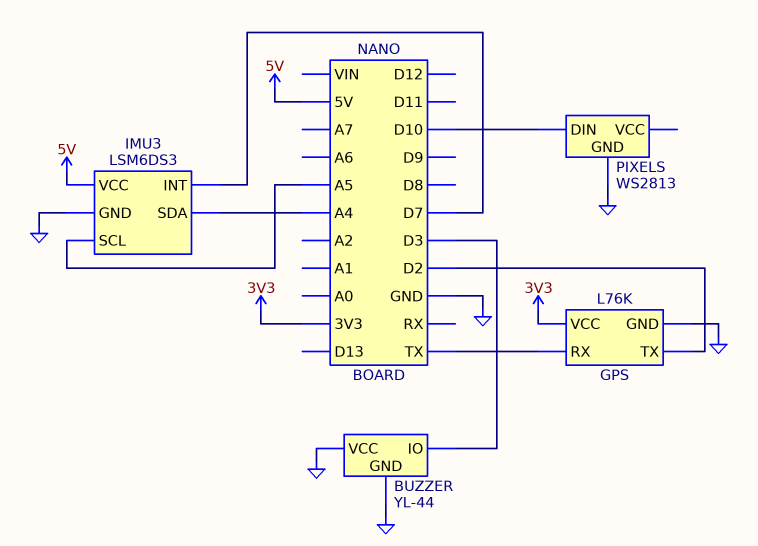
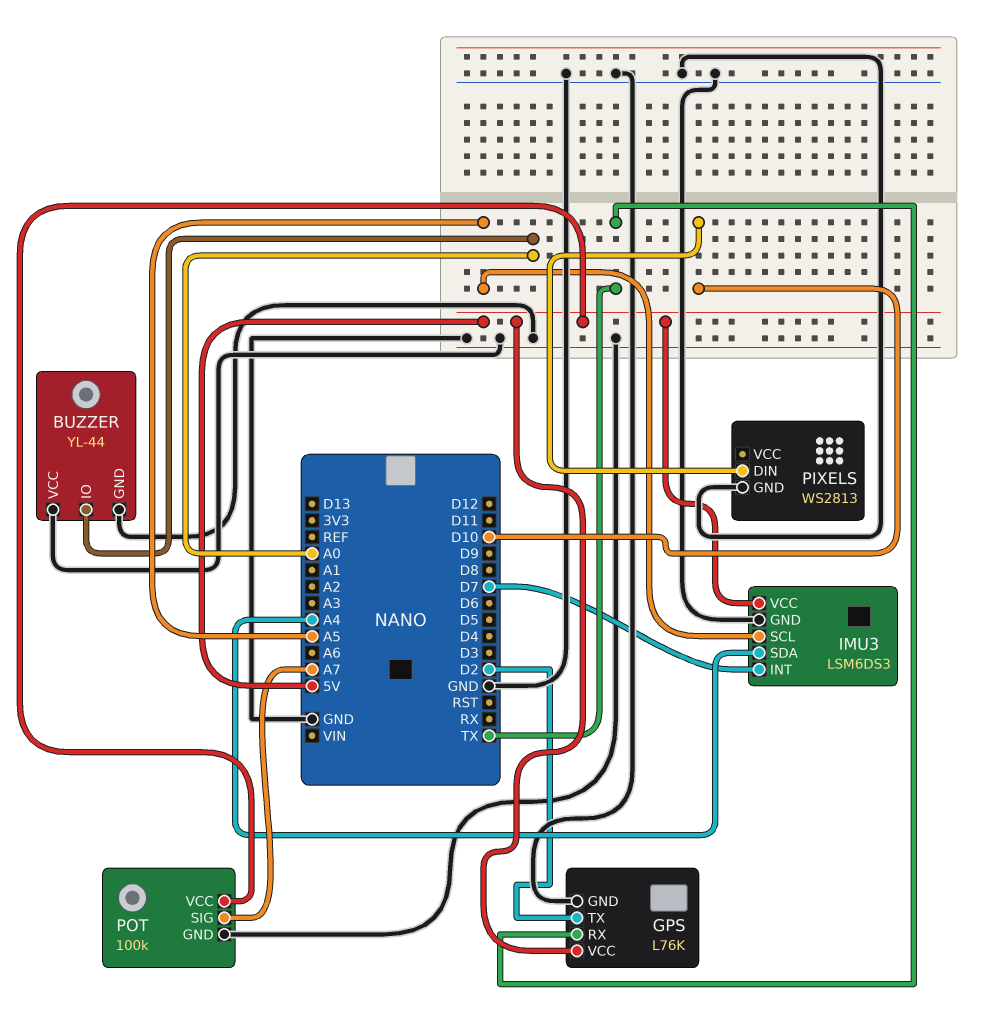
BUZZER pin IO: D3 -> A0
GPS pin VCC: 3V3 -> 5V
POT: none -> 100k
POT pin GND: none -> GND
POT pin SIG: none -> A7
POT pin VCC: none -> 5V

